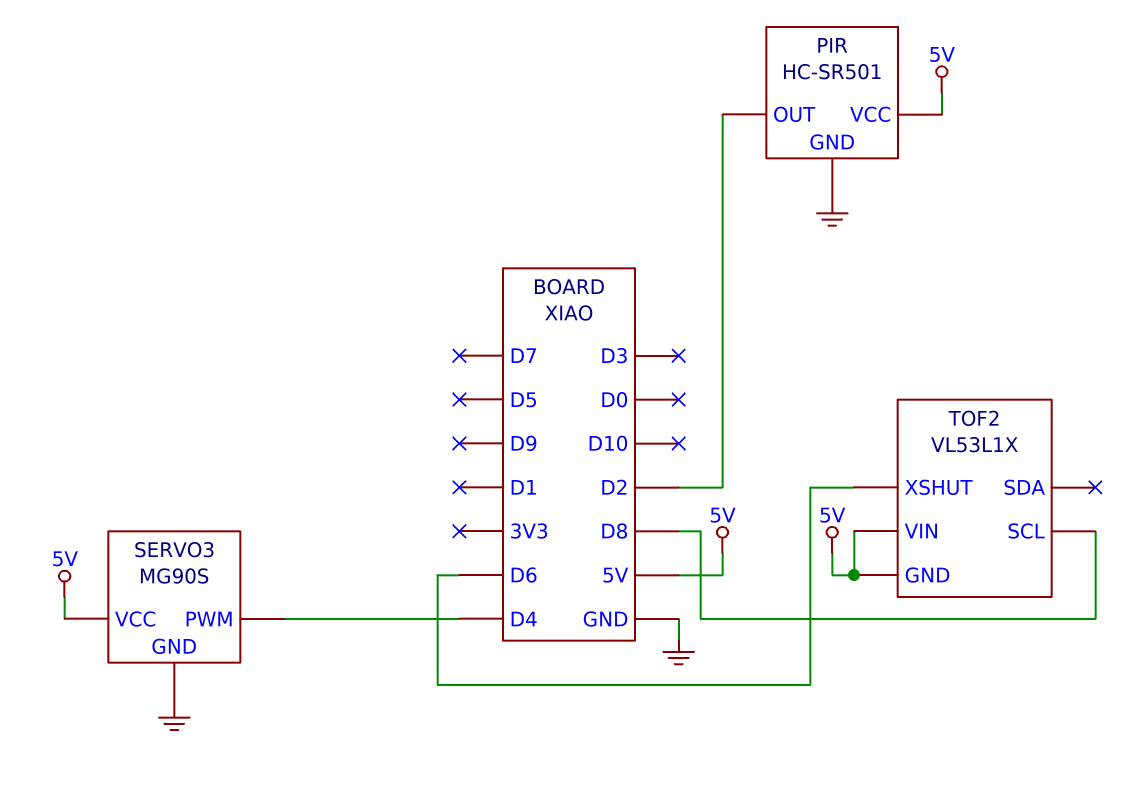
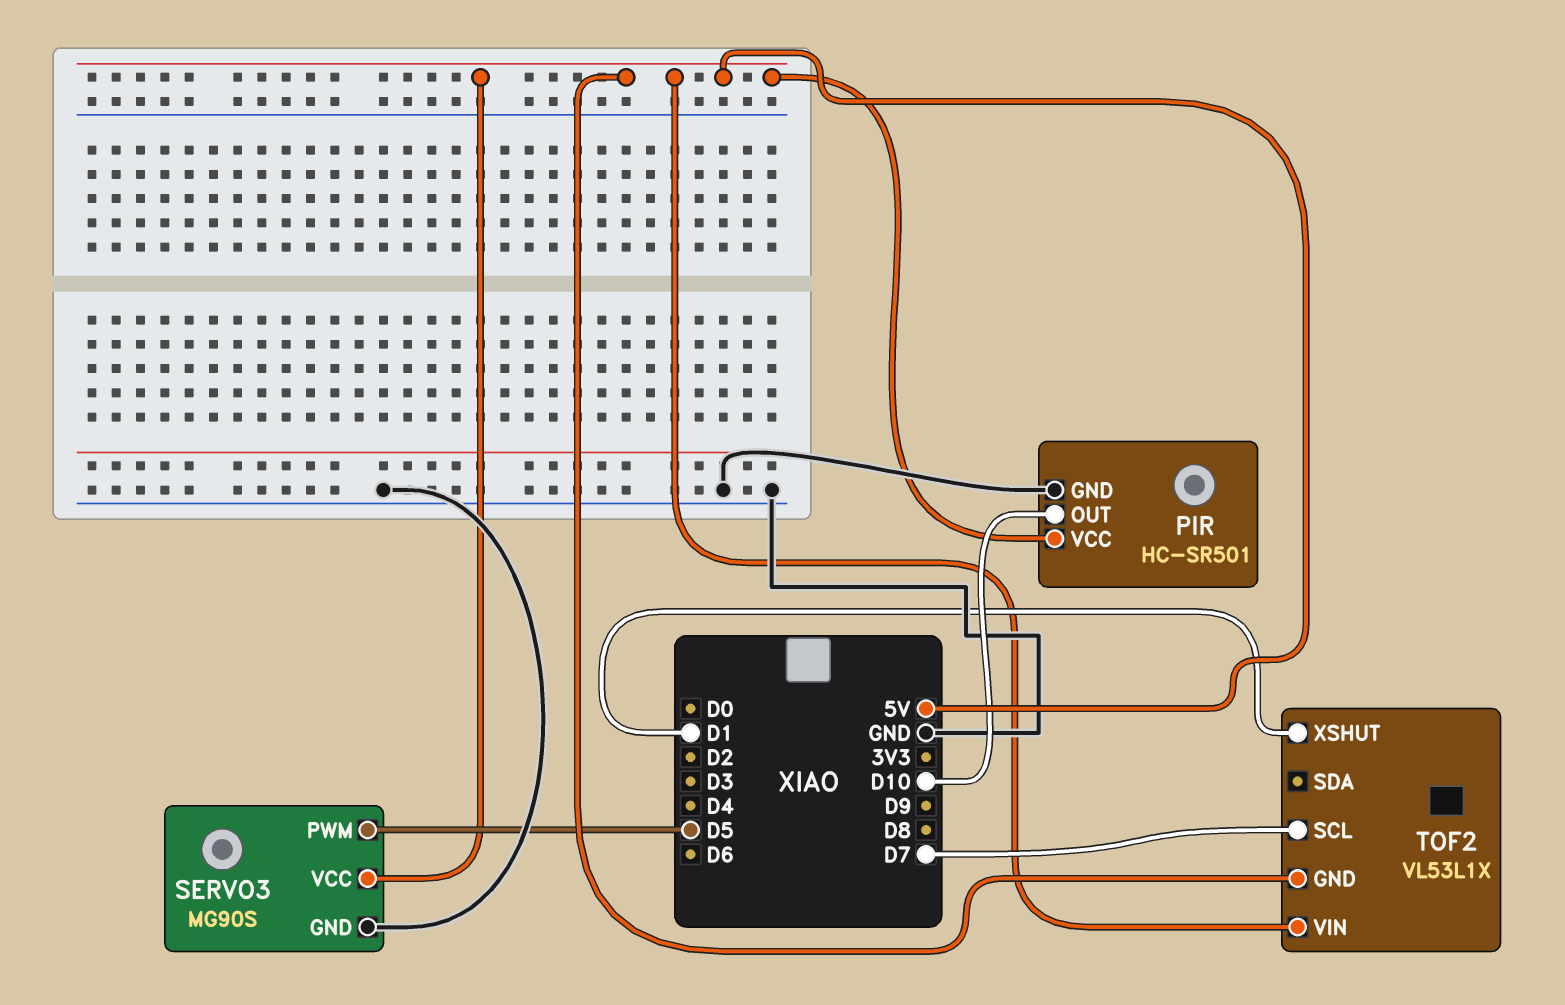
PIR pin OUT: D2 -> D10
SERVO3 pin PWM: D4 -> D5
TOF2 pin SCL: D8 -> D7
TOF2 pin XSHUT: D6 -> D1

